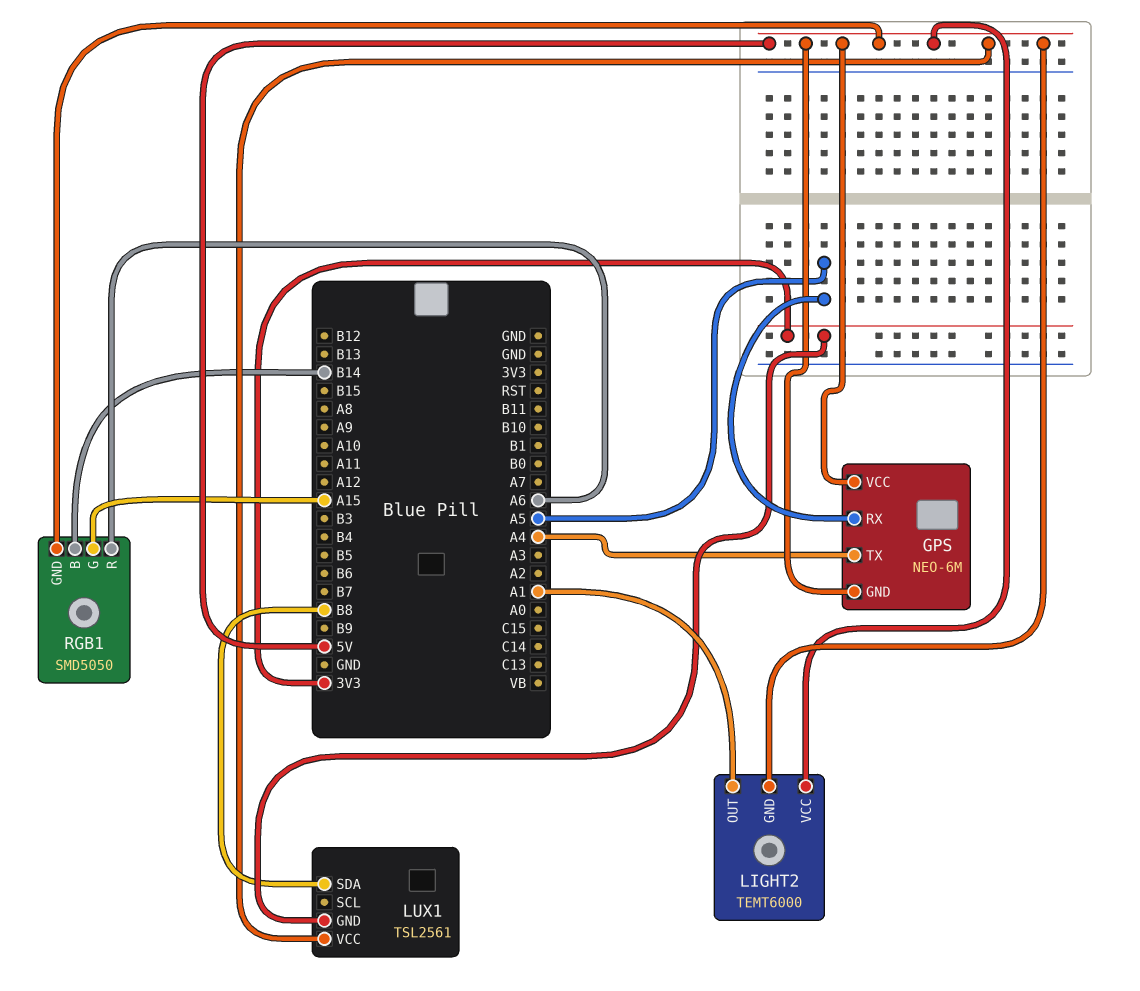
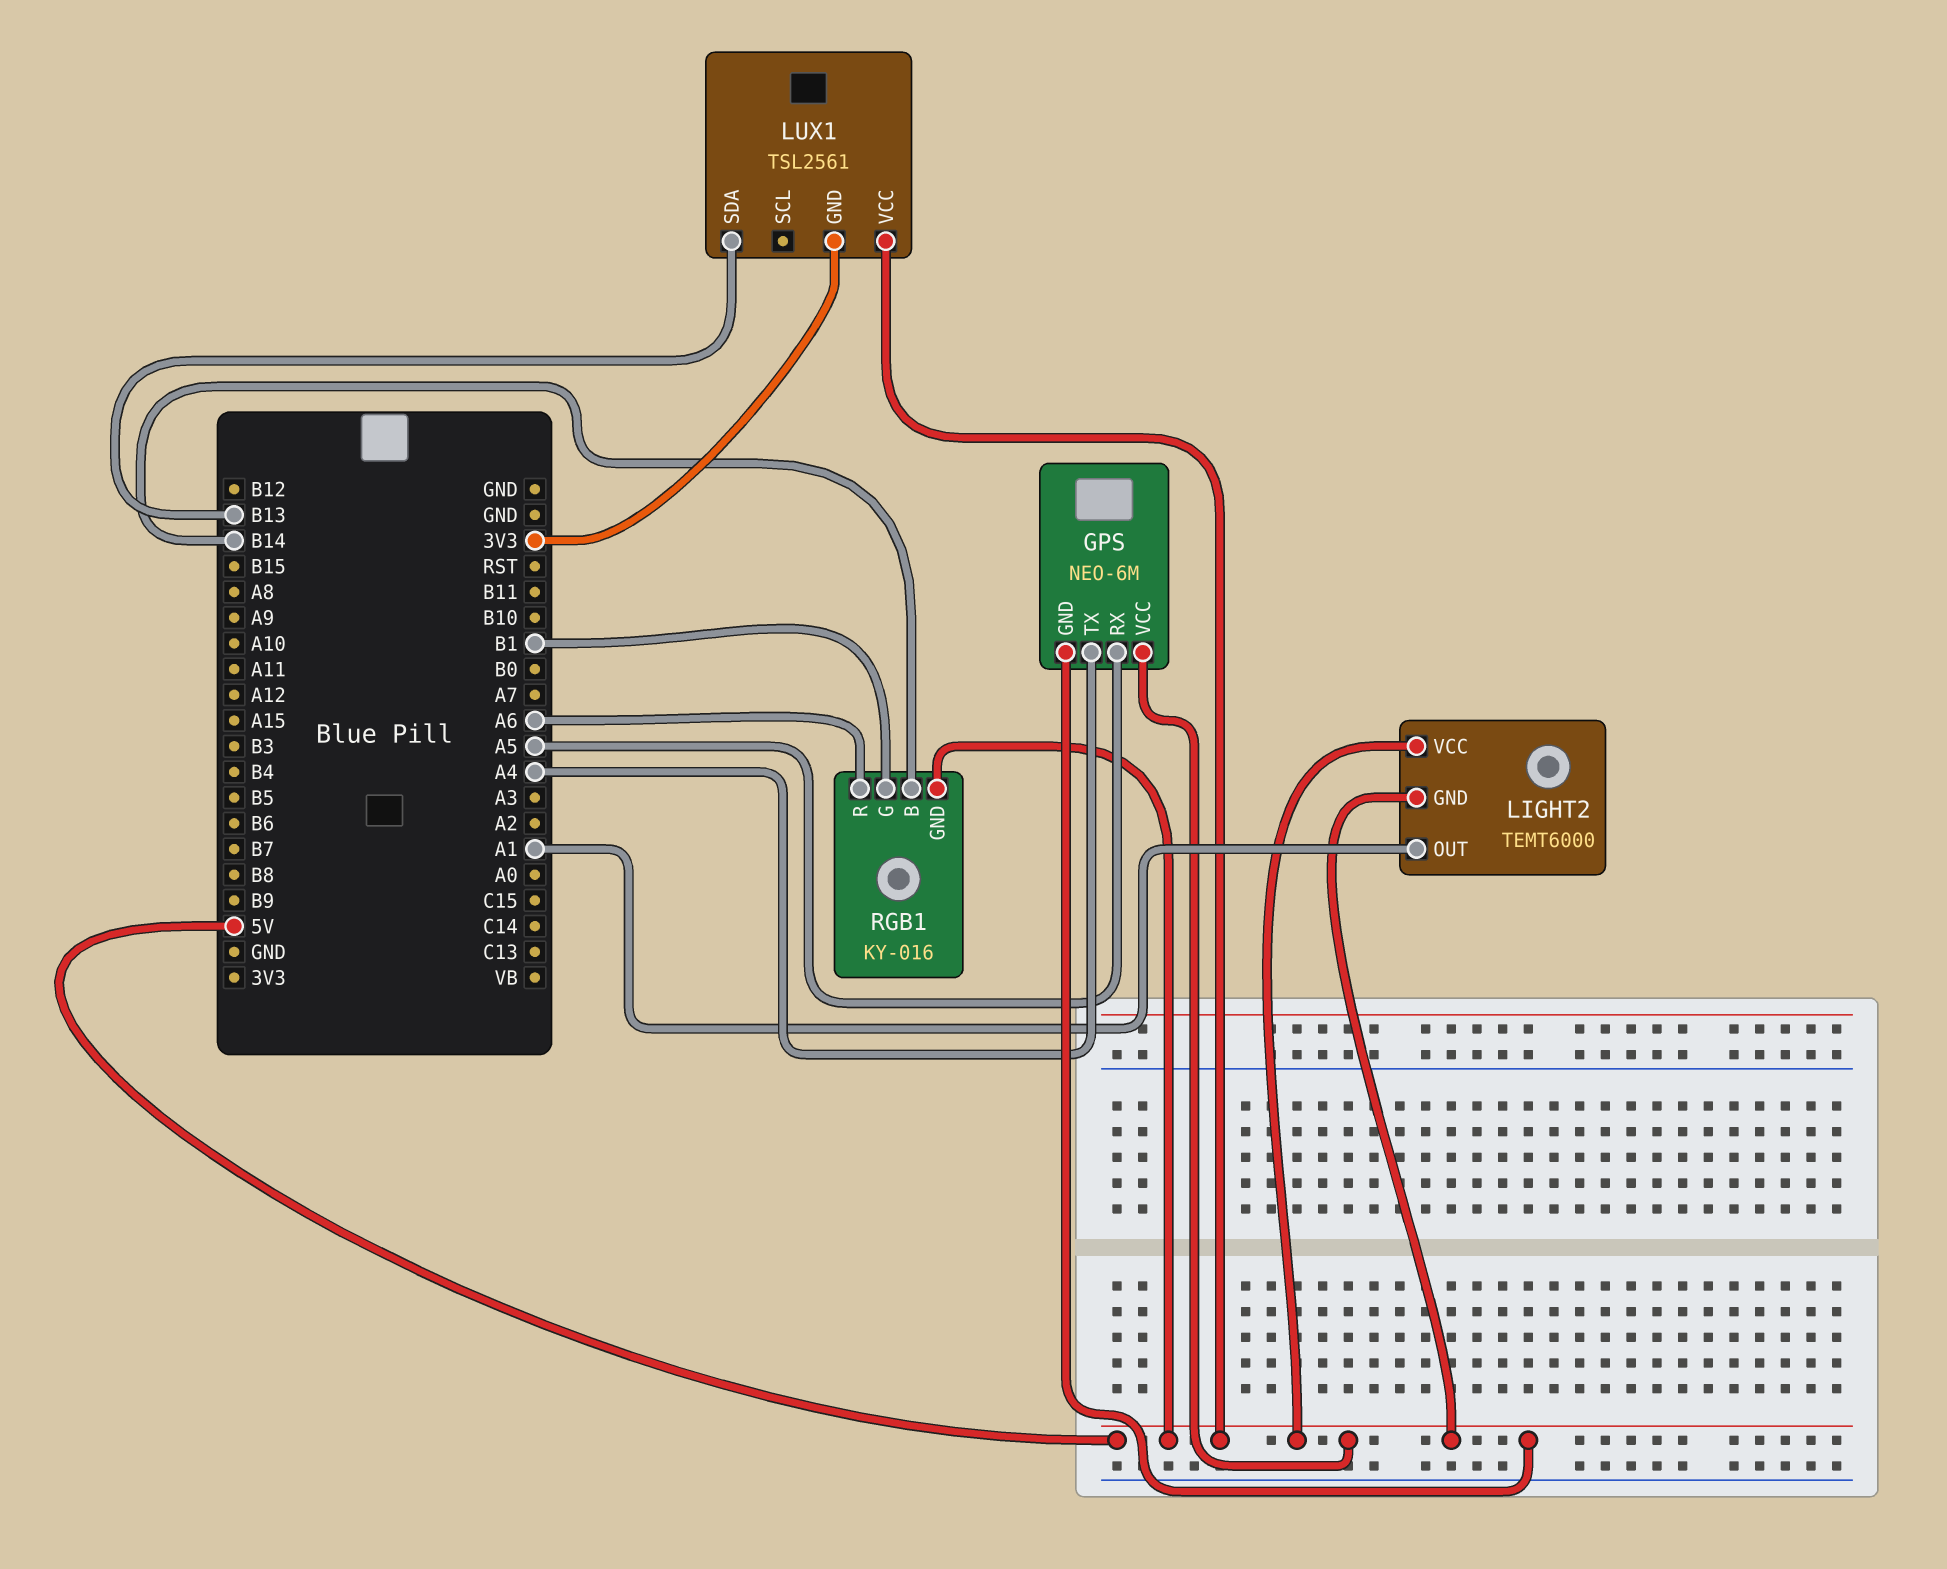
LUX1 pin SDA: B8 -> B13
RGB1: SMD5050 -> KY-016
RGB1 pin G: A15 -> B1

